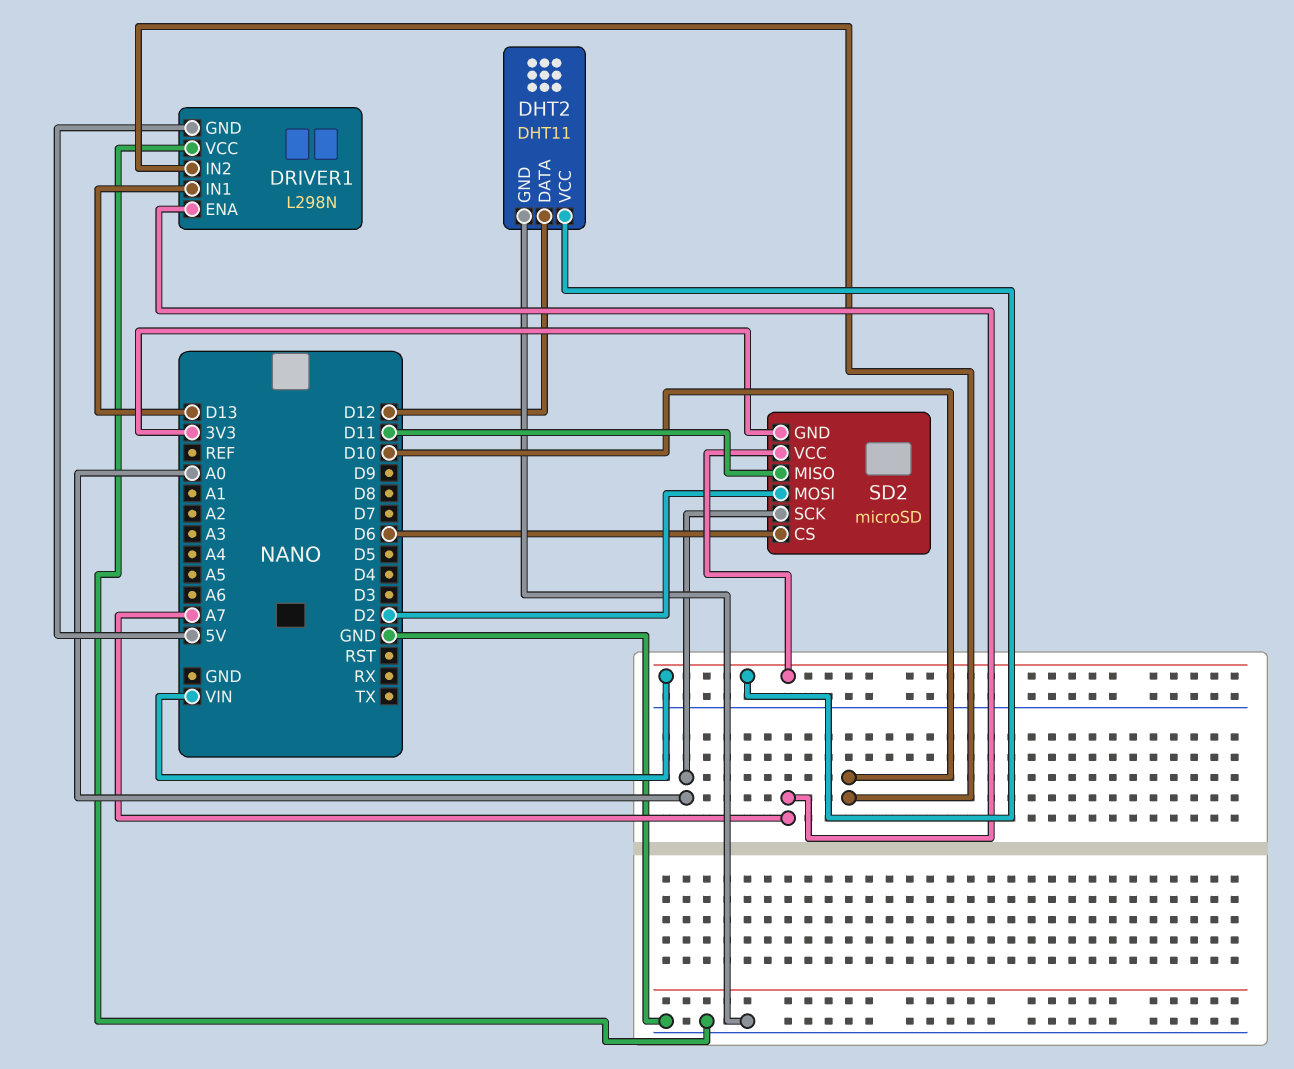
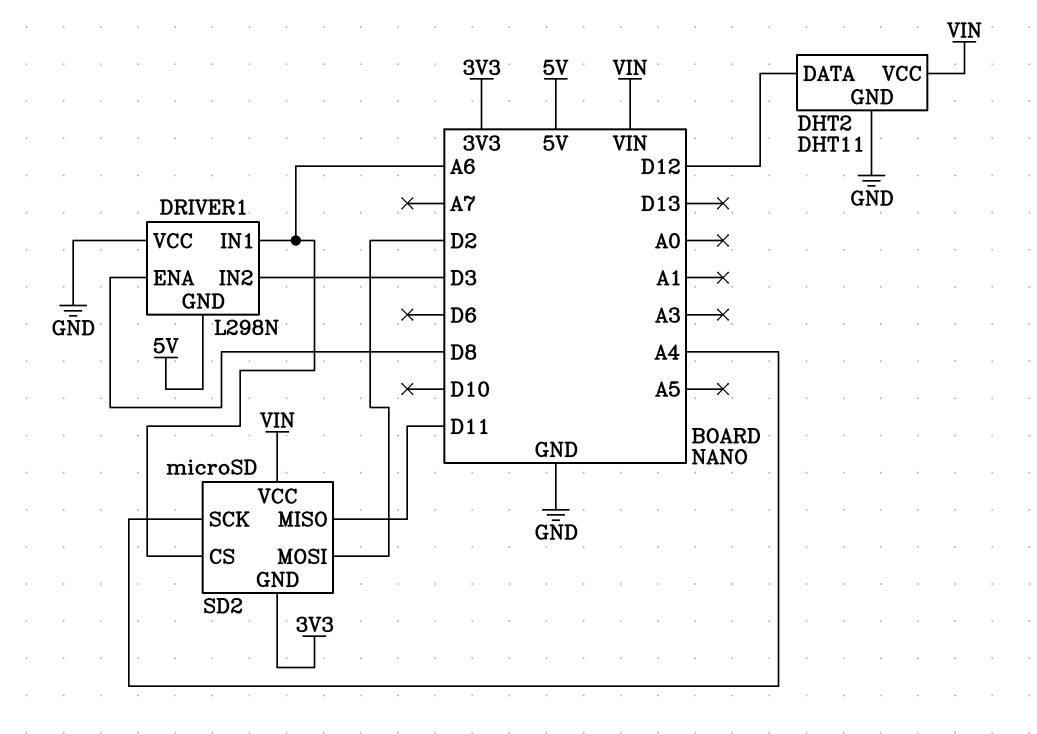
DRIVER1 pin ENA: A7 -> D8
DRIVER1 pin IN1: D13 -> A6
DRIVER1 pin IN2: D10 -> D3
SD2 pin CS: D6 -> A6
SD2 pin SCK: A0 -> A4

